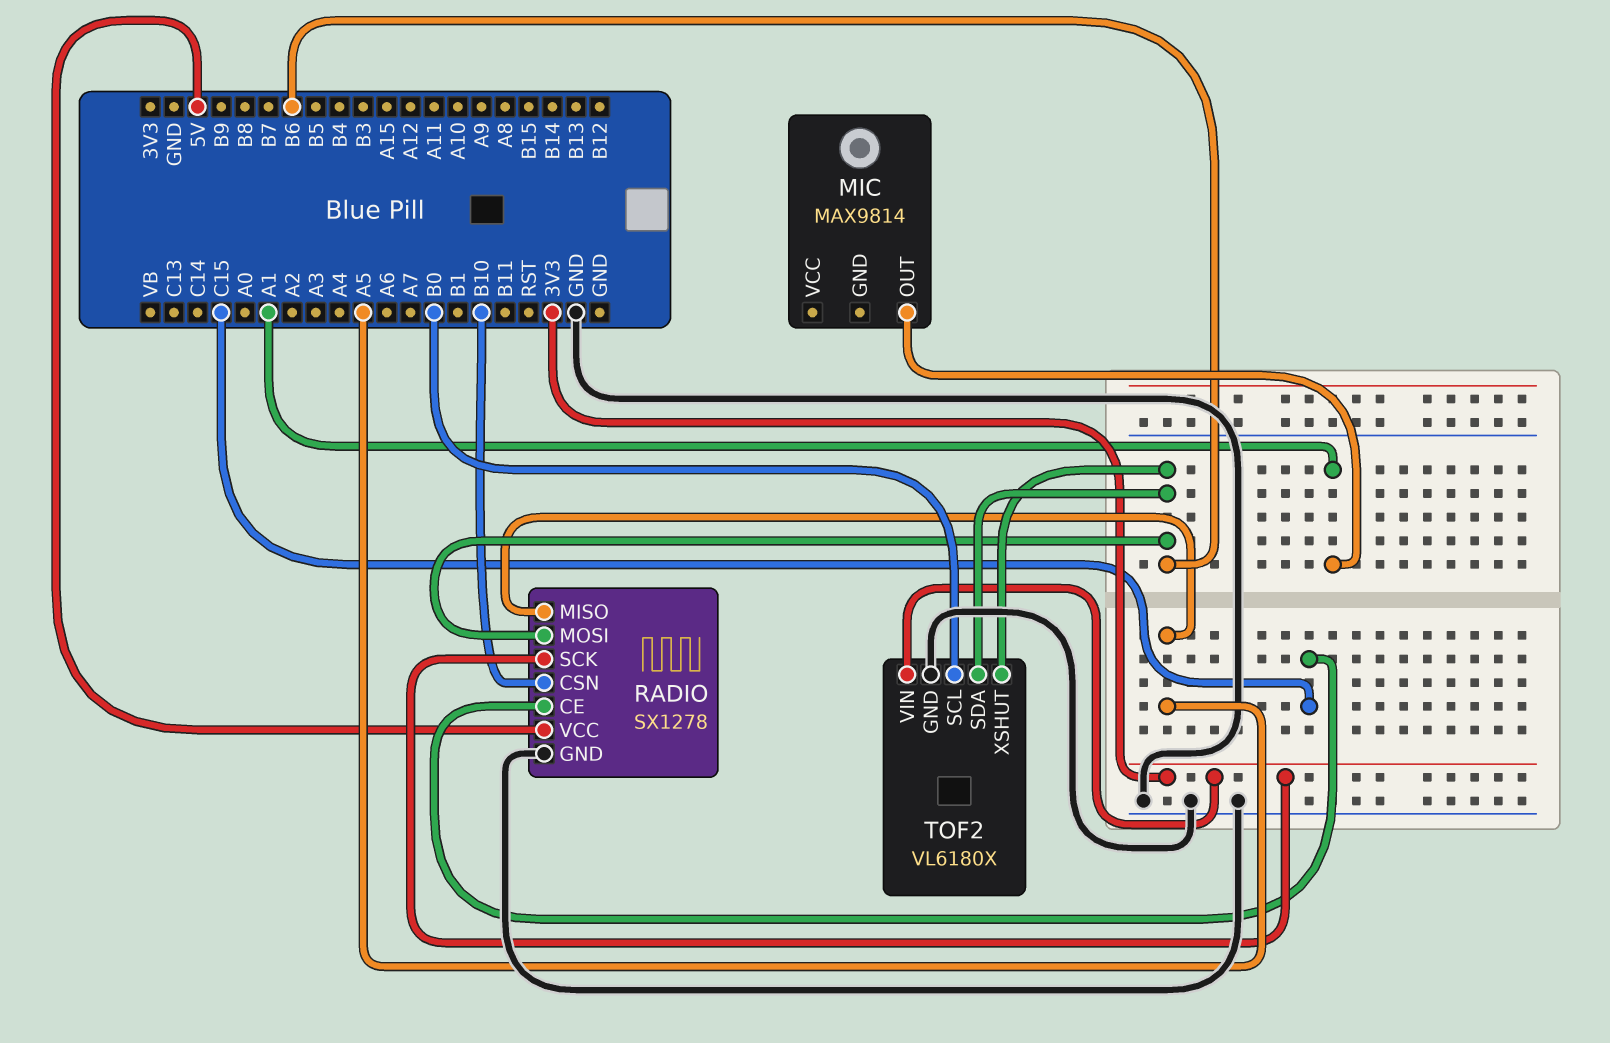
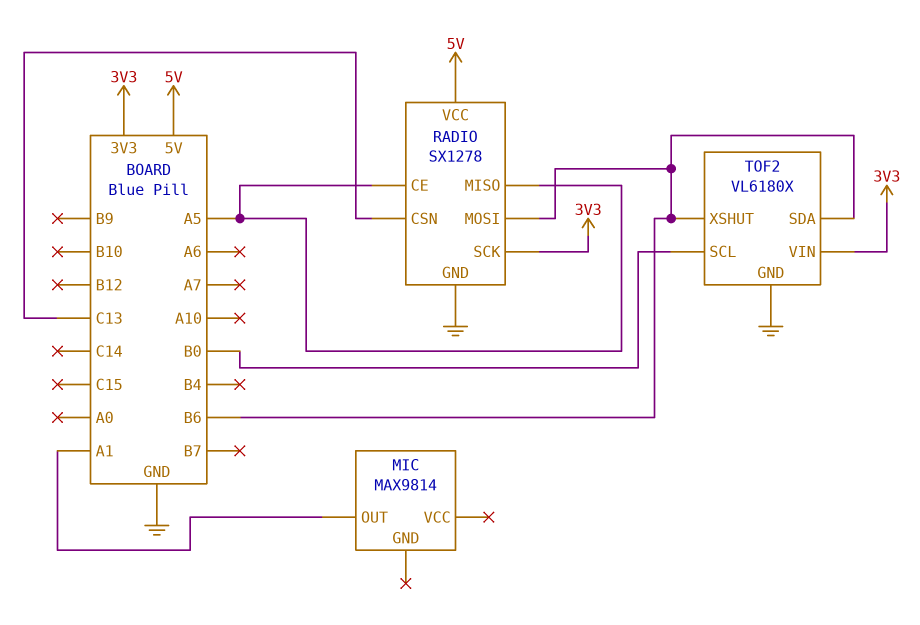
RADIO pin CE: C15 -> A5
RADIO pin CSN: B10 -> C13

